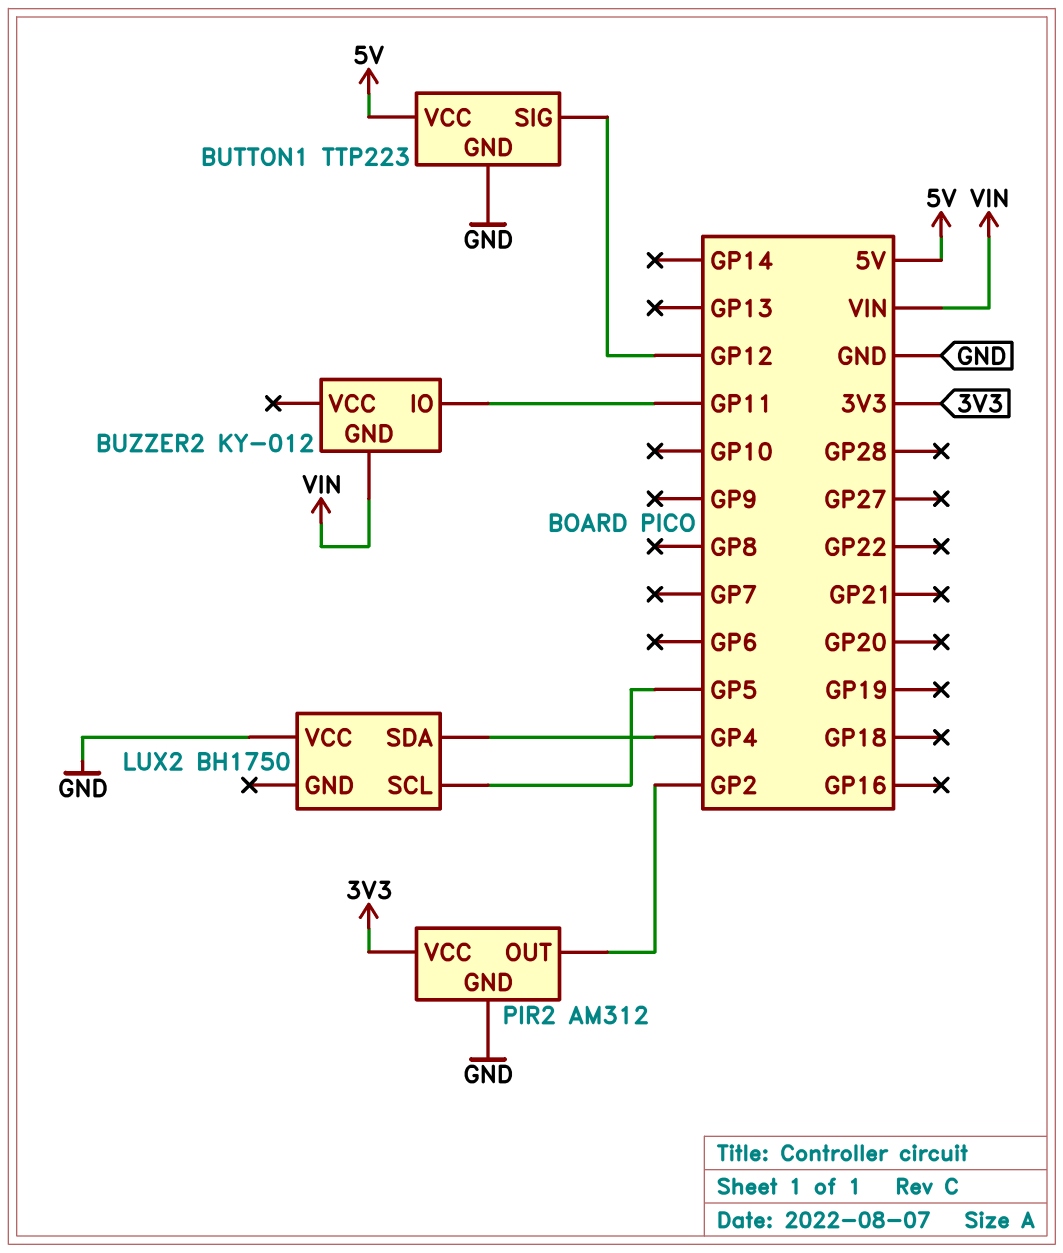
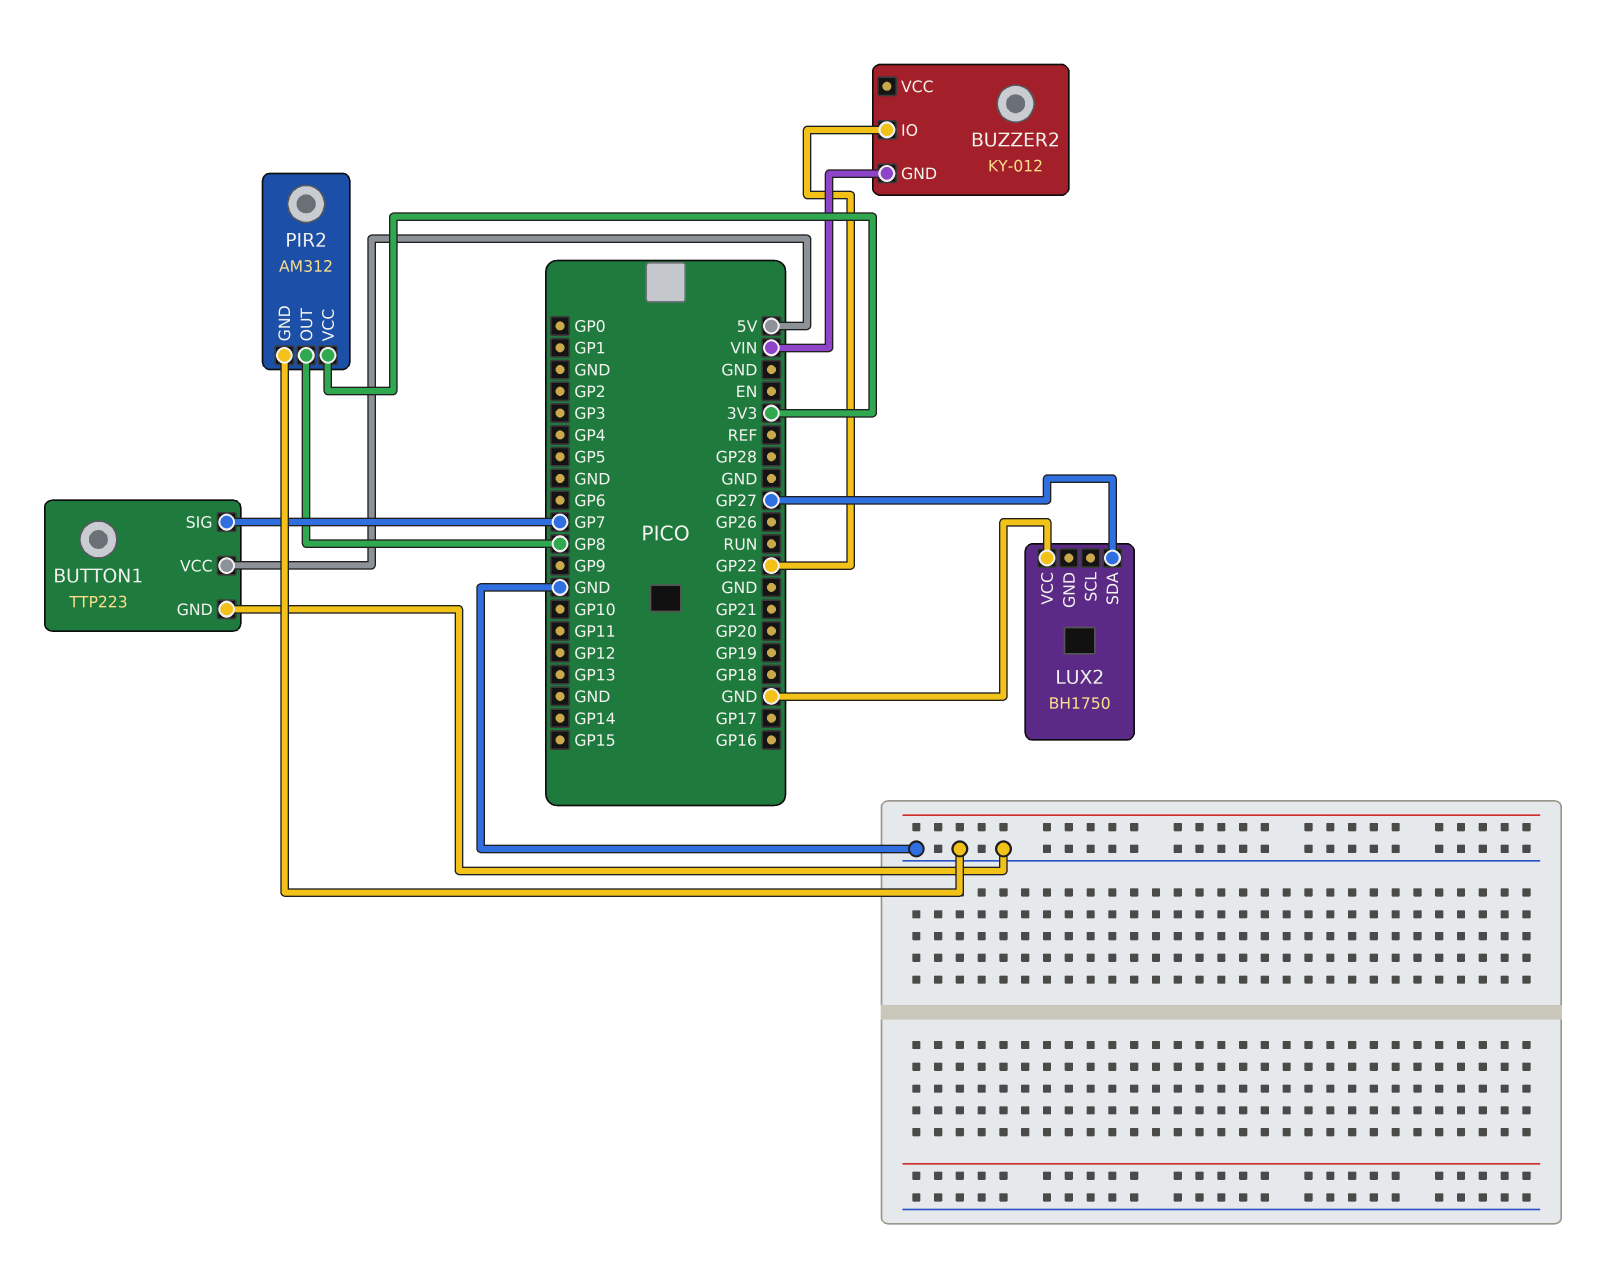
BUTTON1 pin SIG: GP12 -> GP7
BUZZER2 pin IO: GP11 -> GP22
LUX2 pin SCL: GP5 -> none
LUX2 pin SDA: GP4 -> GP27
PIR2 pin OUT: GP2 -> GP8

